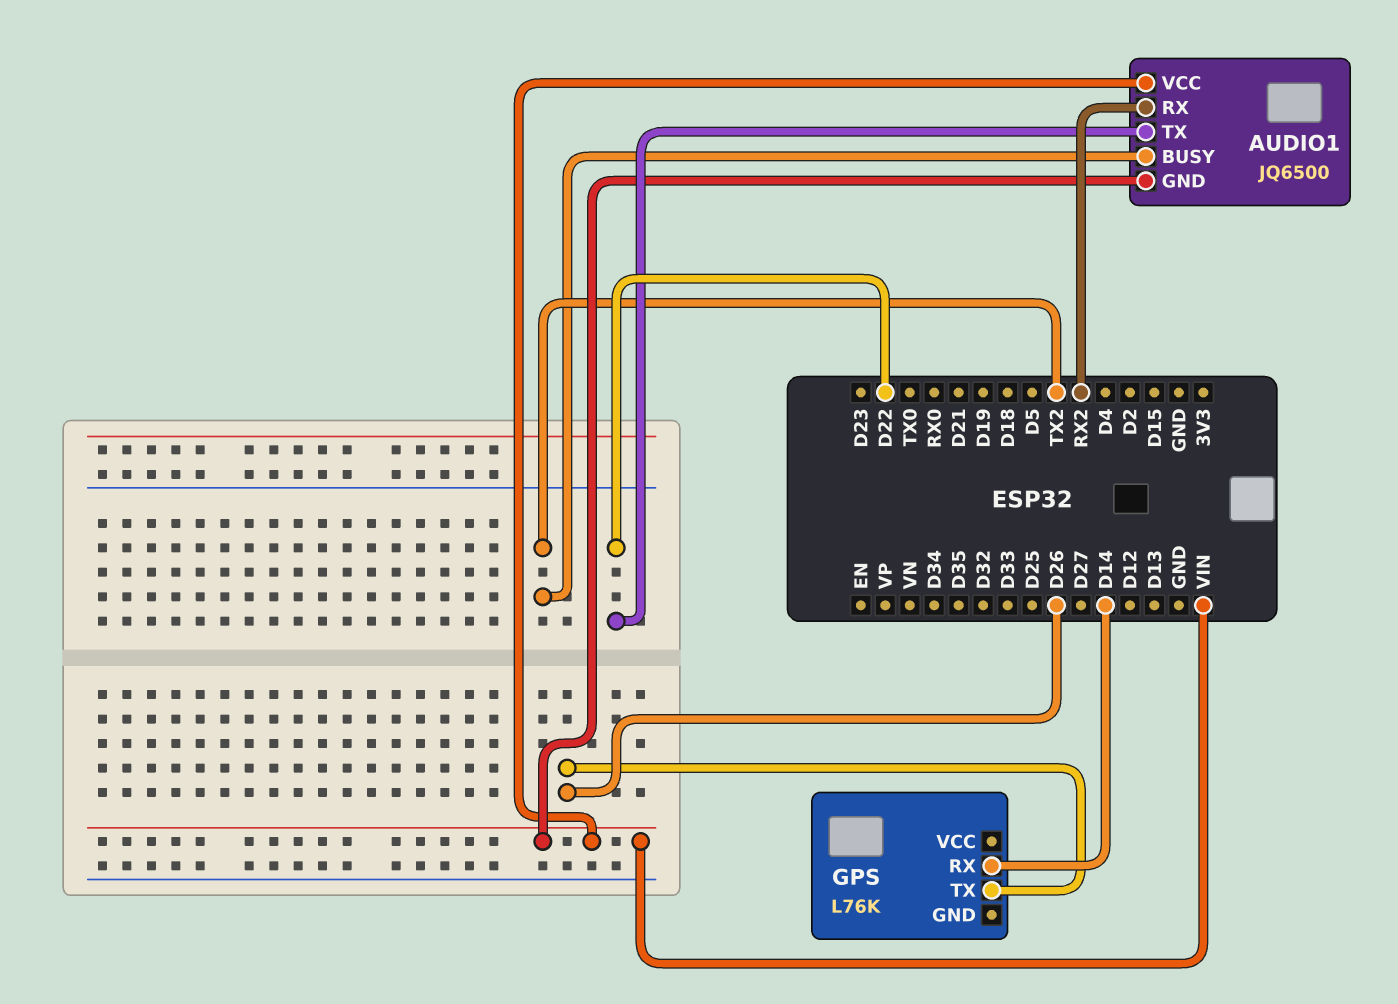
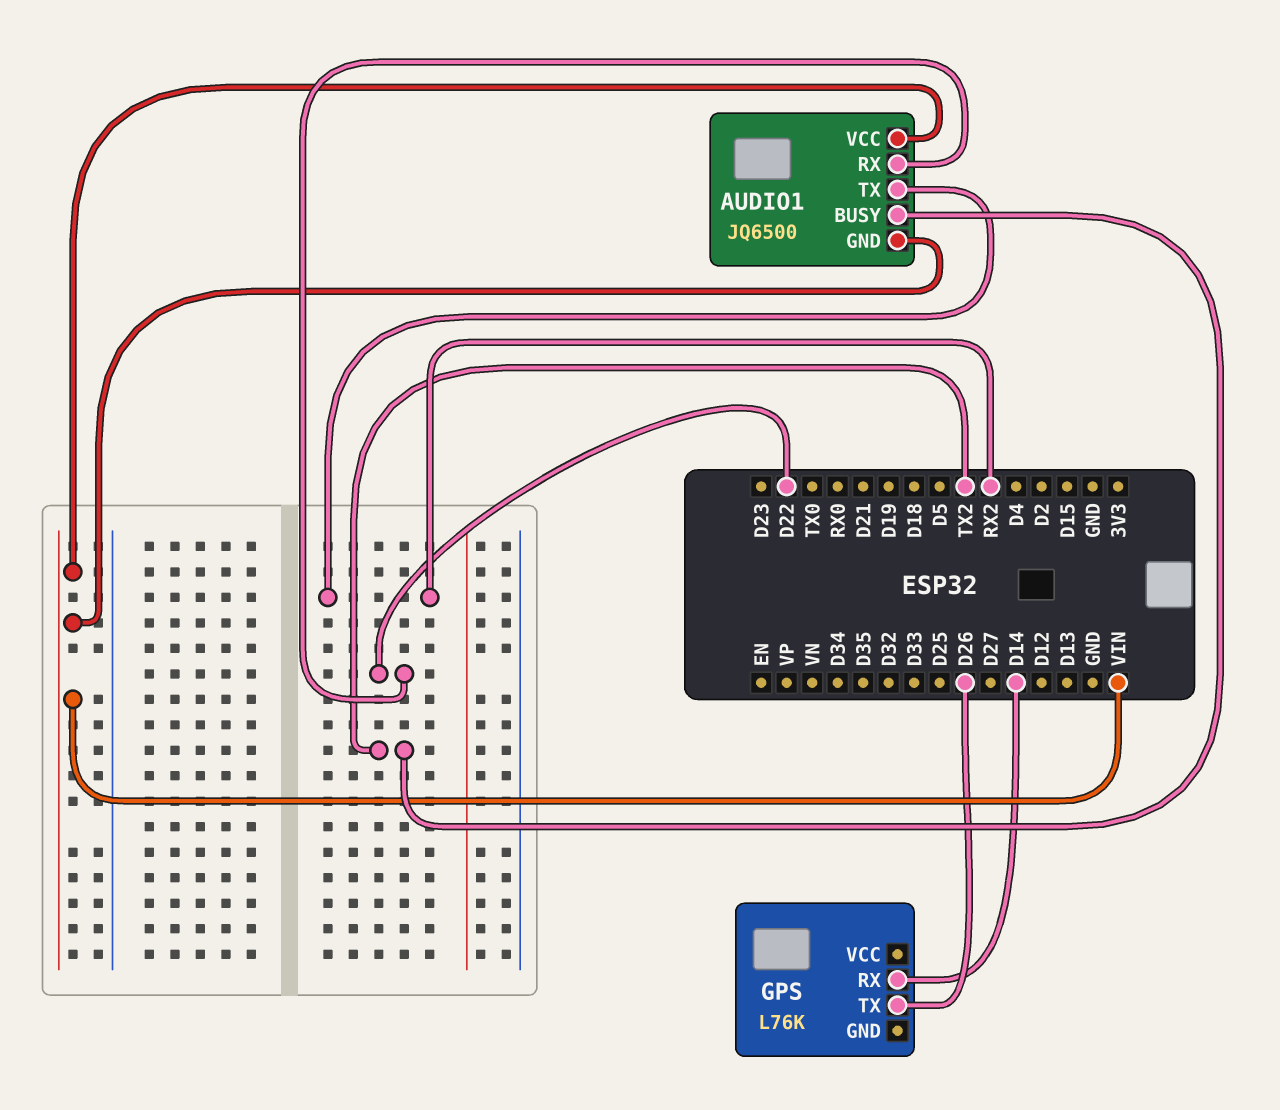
AUDIO1 pin RX: RX2 -> D22
AUDIO1 pin TX: D22 -> RX2

